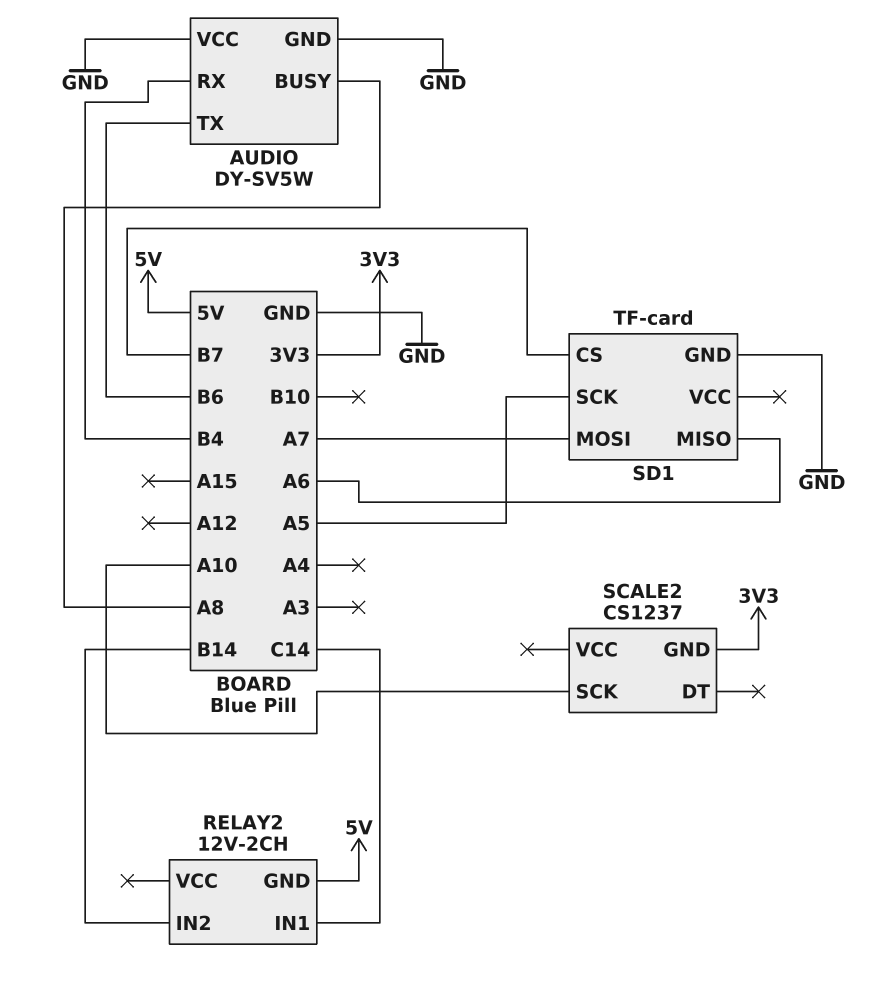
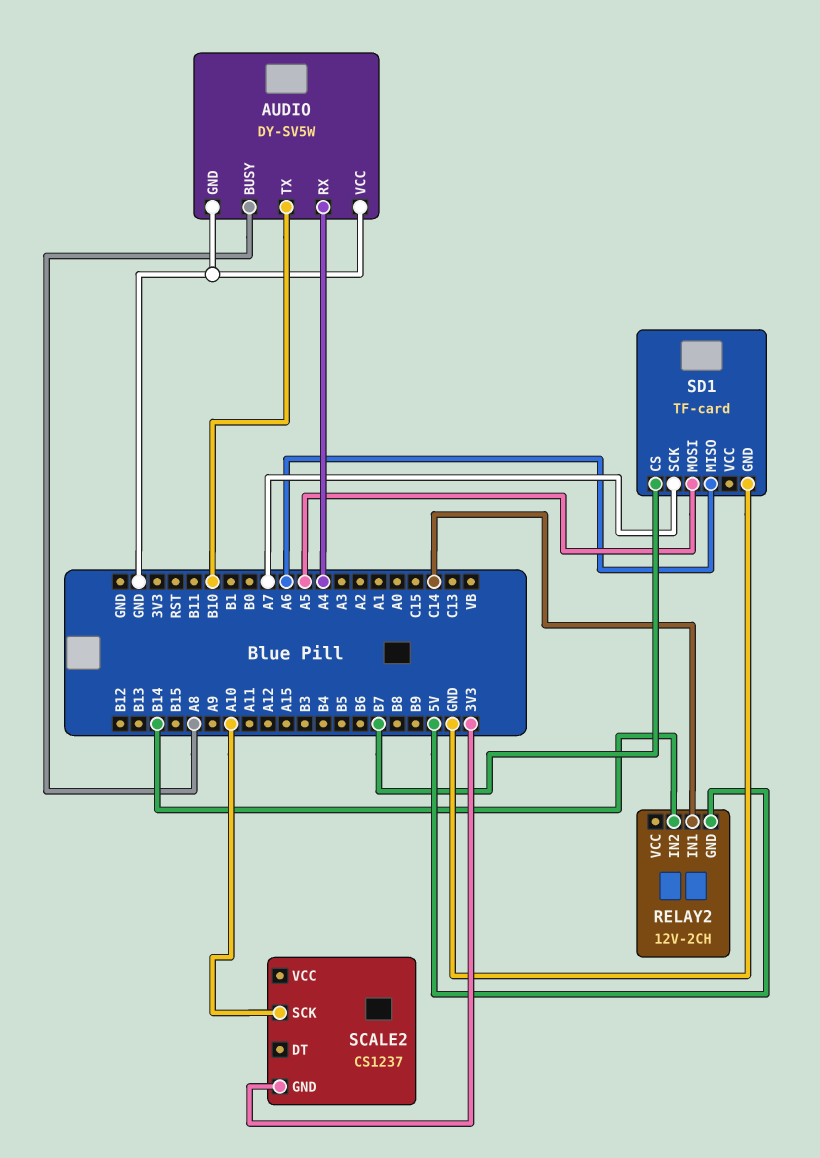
AUDIO pin RX: B4 -> A4
AUDIO pin TX: B6 -> B10
SD1 pin MOSI: A7 -> A5
SD1 pin SCK: A5 -> A7

